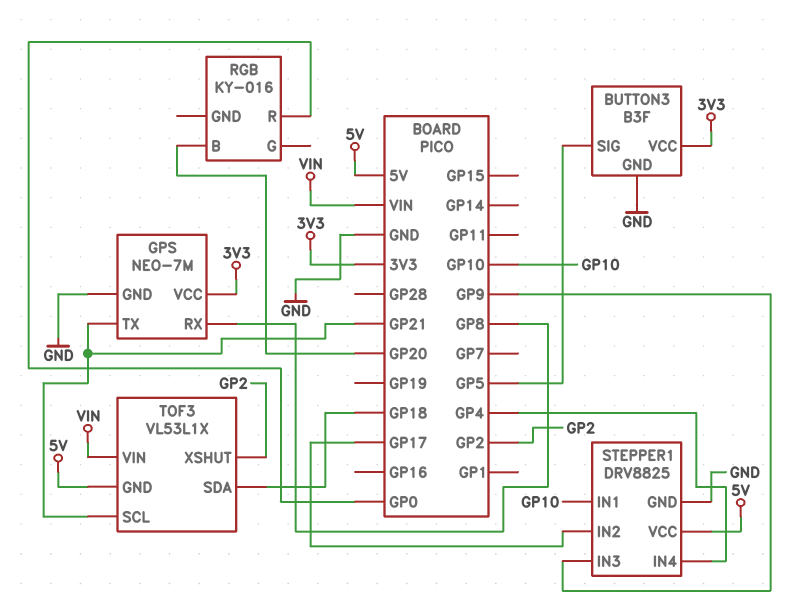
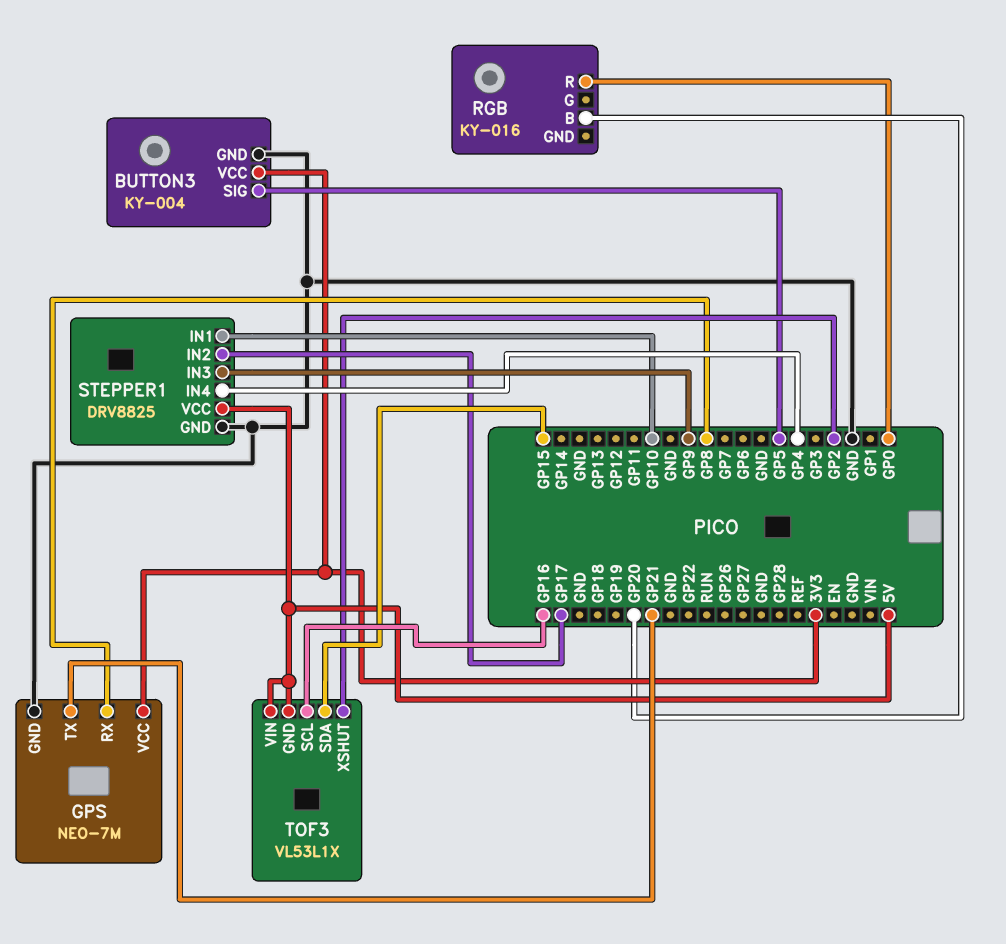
BUTTON3: B3F -> KY-004
TOF3 pin SCL: GP21 -> GP16
TOF3 pin SDA: GP18 -> GP15
TOF3 pin VIN: VIN -> 5V

